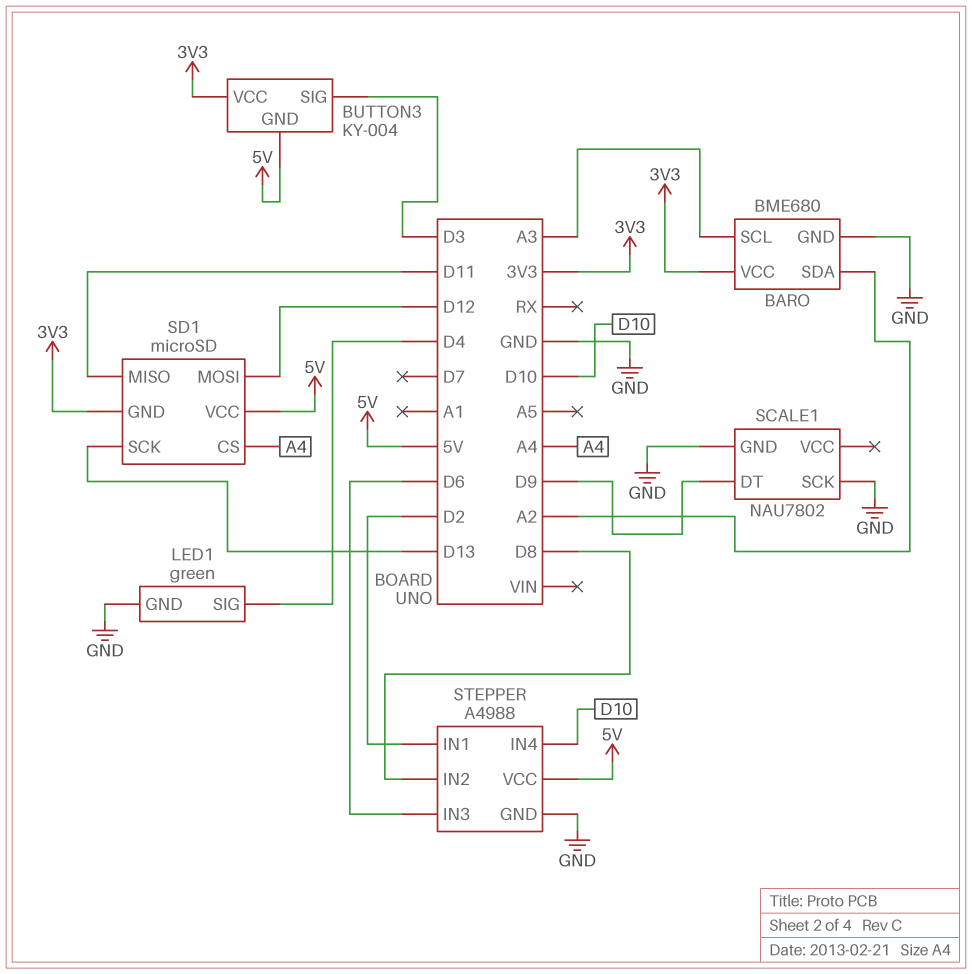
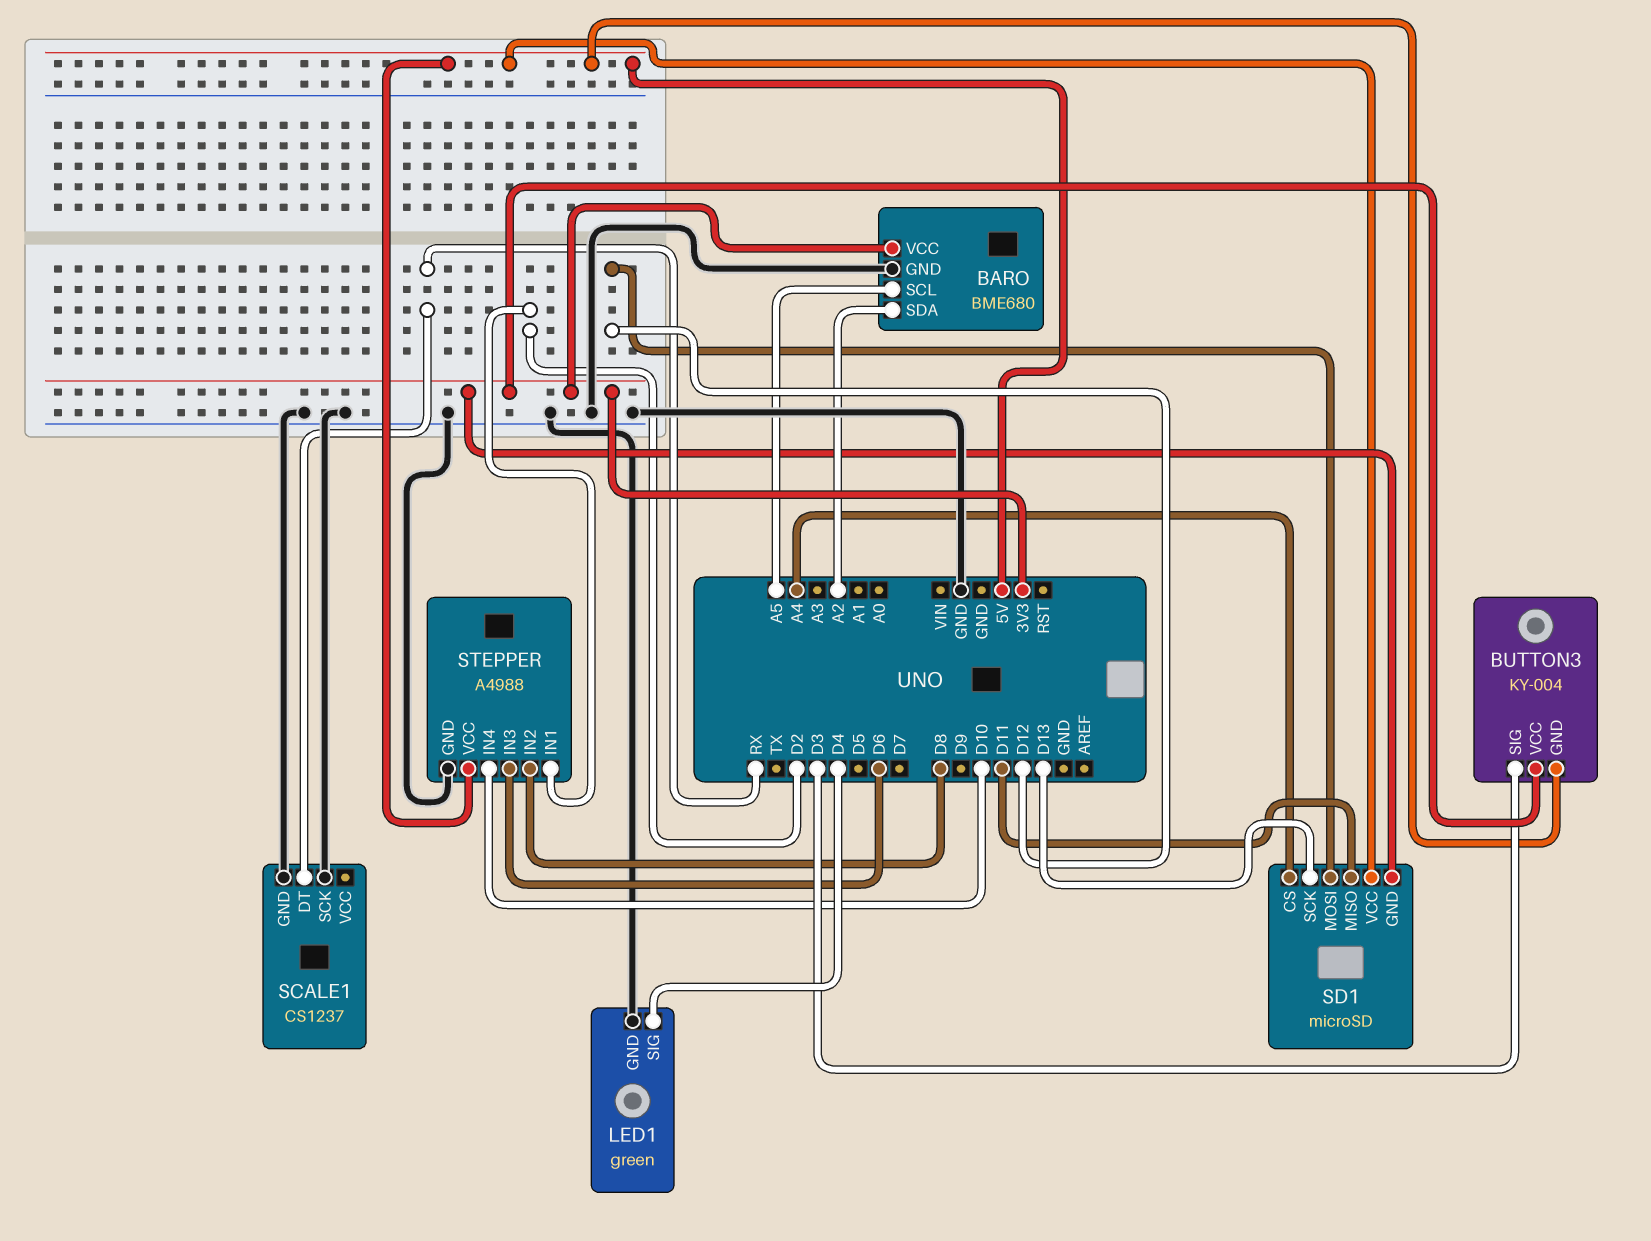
BARO pin SCL: A3 -> A5
SCALE1: NAU7802 -> CS1237
SCALE1 pin DT: D9 -> RX

